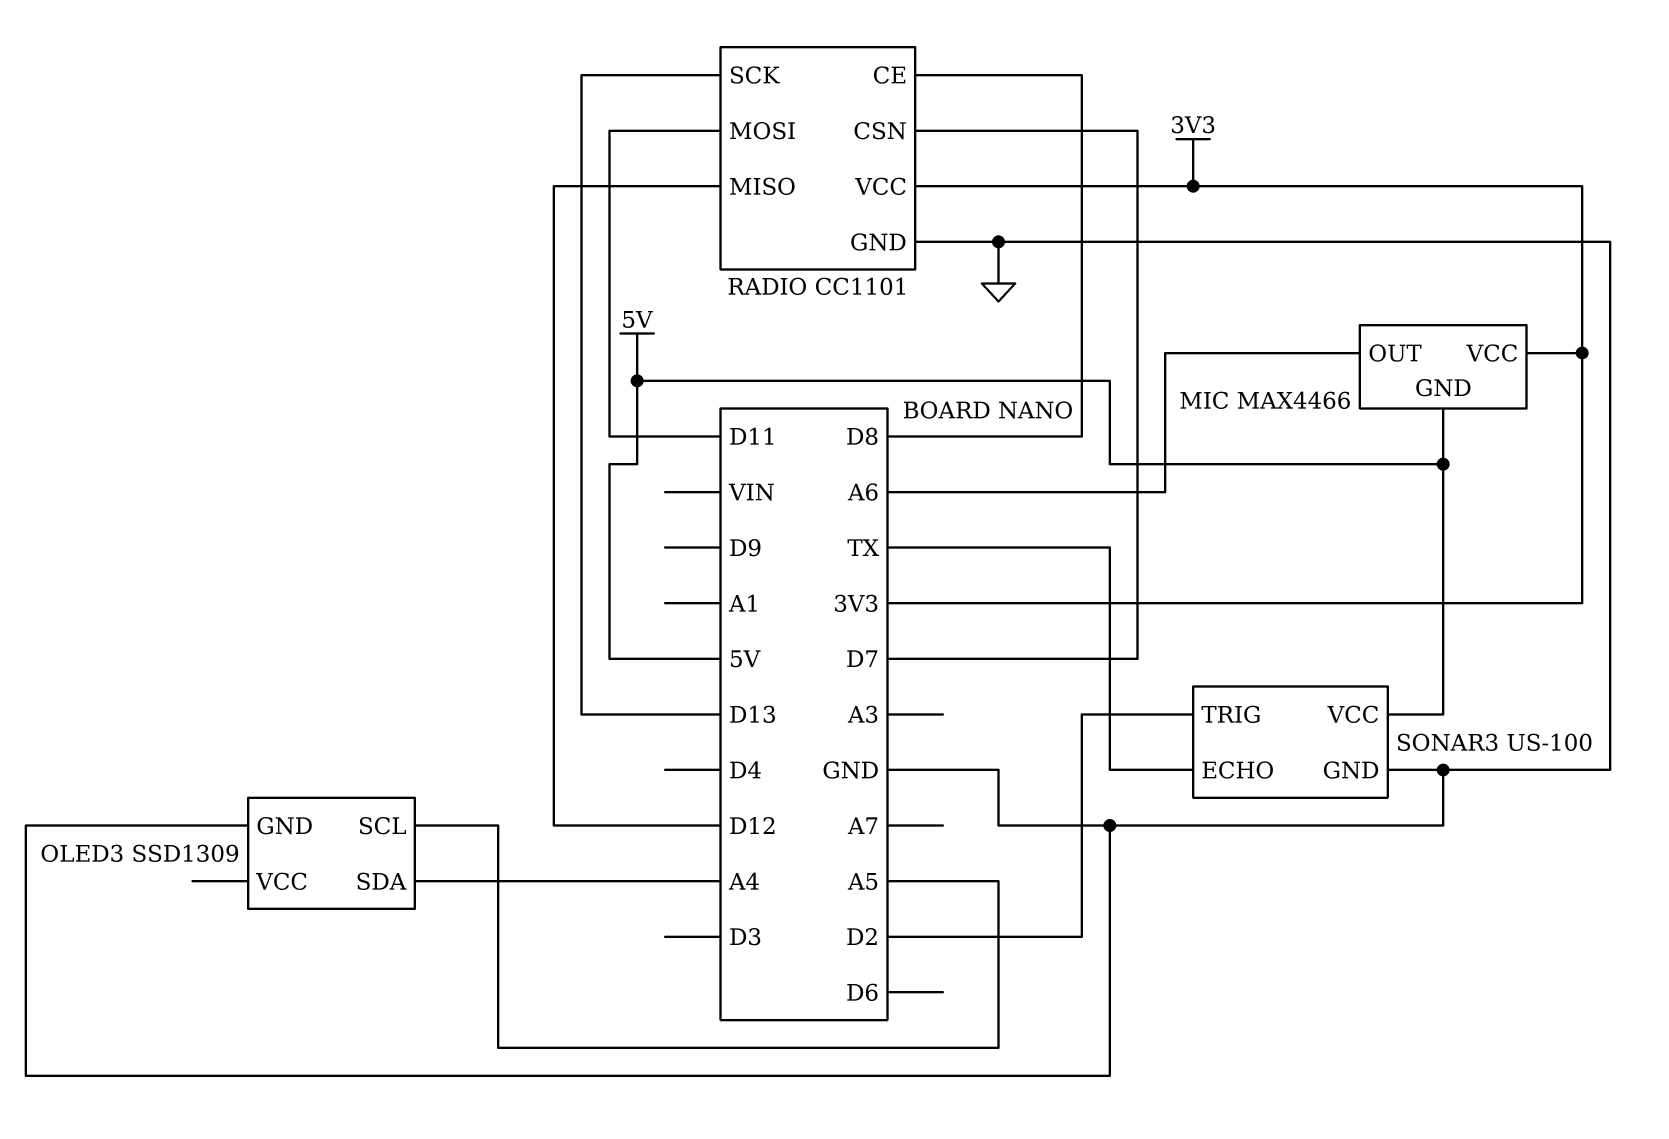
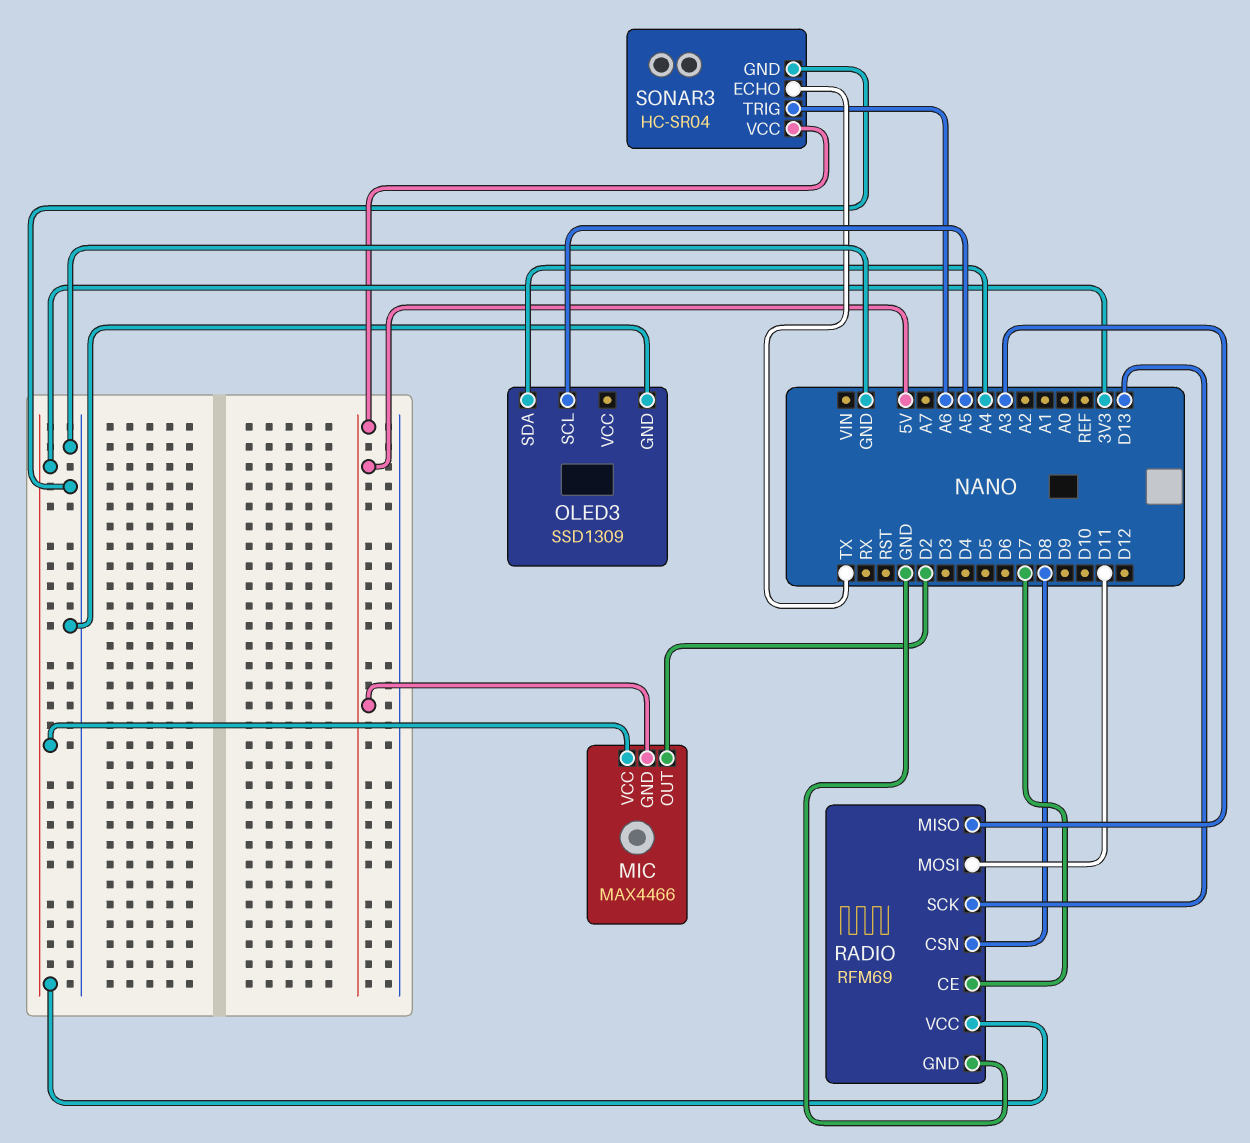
MIC pin OUT: A6 -> D2
RADIO: CC1101 -> RFM69
RADIO pin CE: D8 -> D7
RADIO pin CSN: D7 -> D8
RADIO pin MISO: D12 -> A3
SONAR3: US-100 -> HC-SR04
SONAR3 pin TRIG: D2 -> A6

